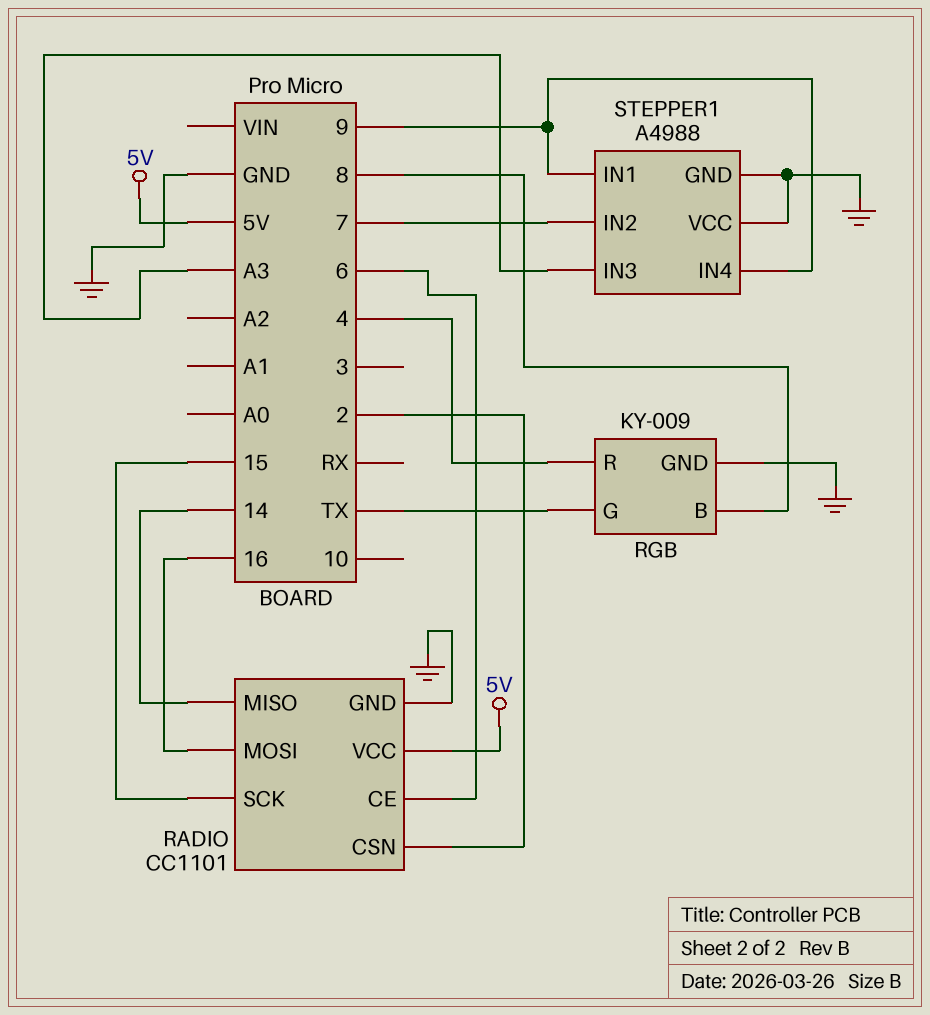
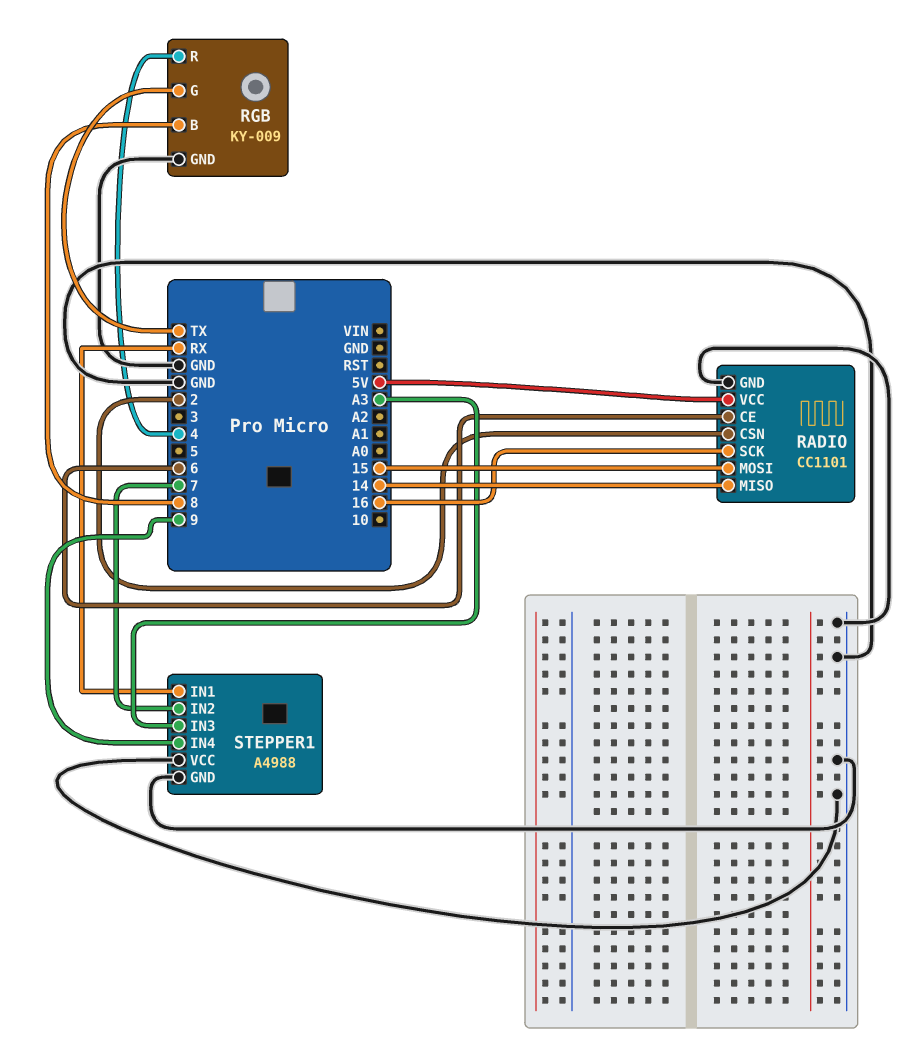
RADIO pin MOSI: 16 -> 15
RADIO pin SCK: 15 -> 16
STEPPER1 pin IN1: 9 -> RX

